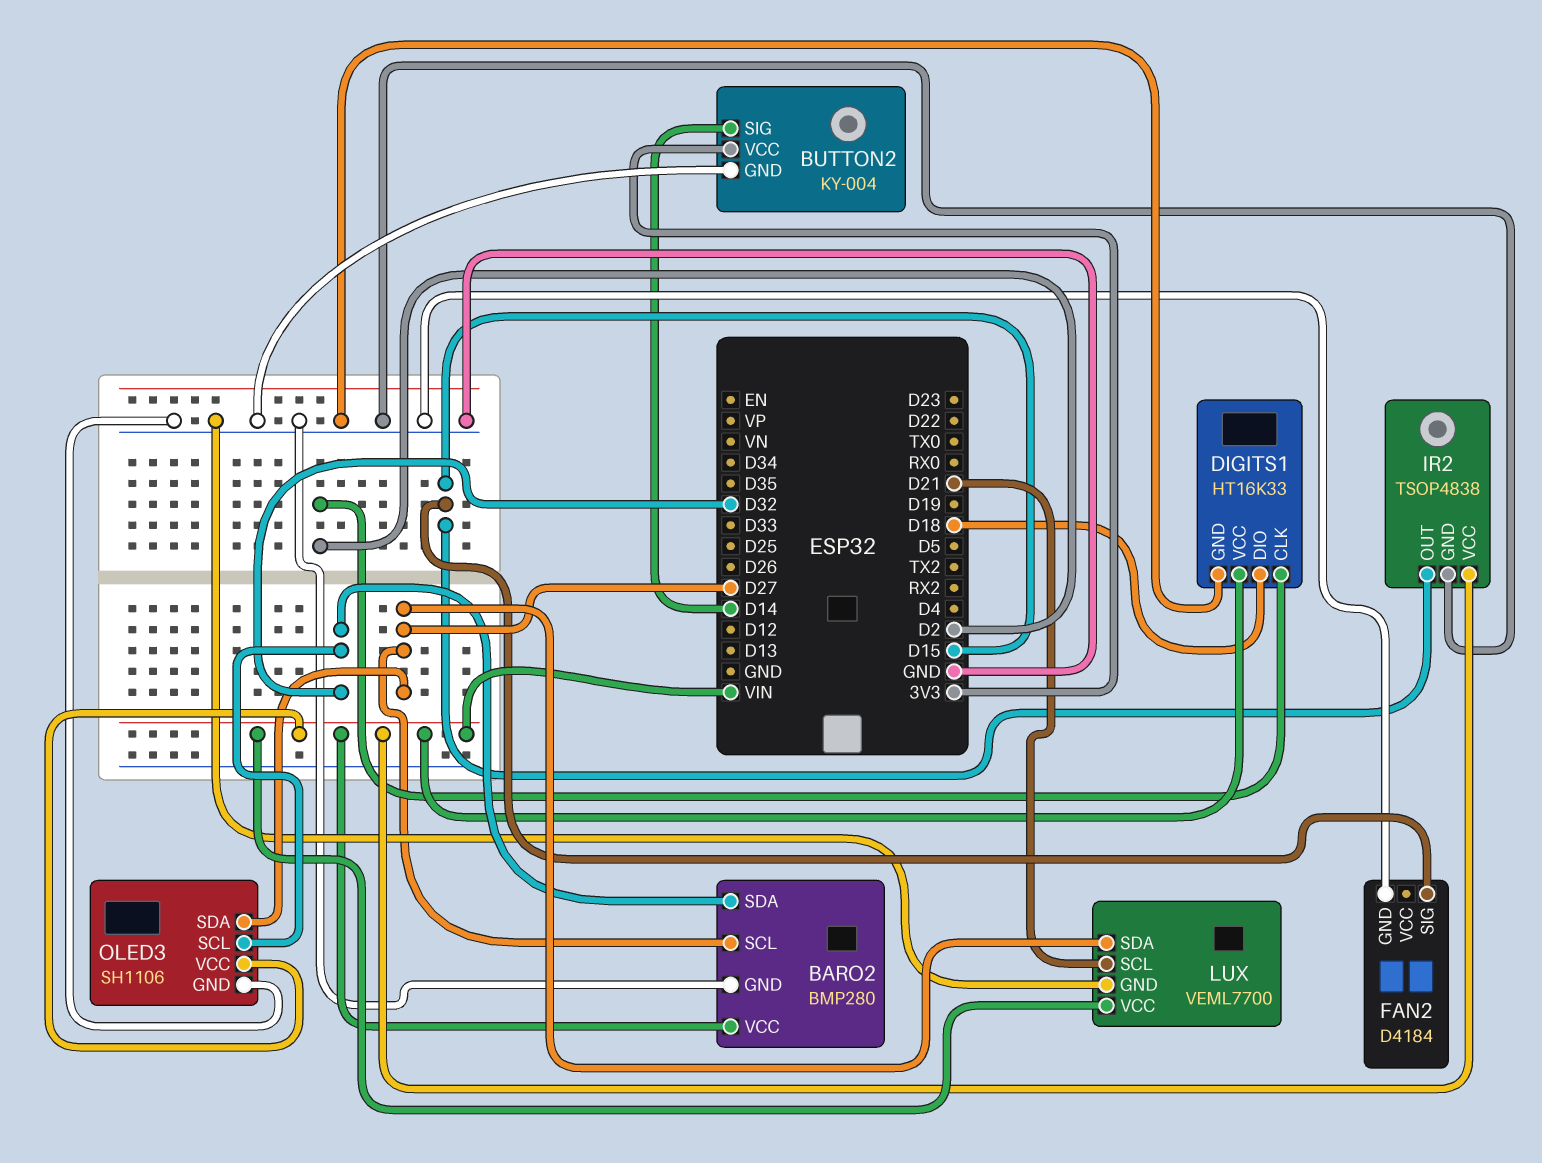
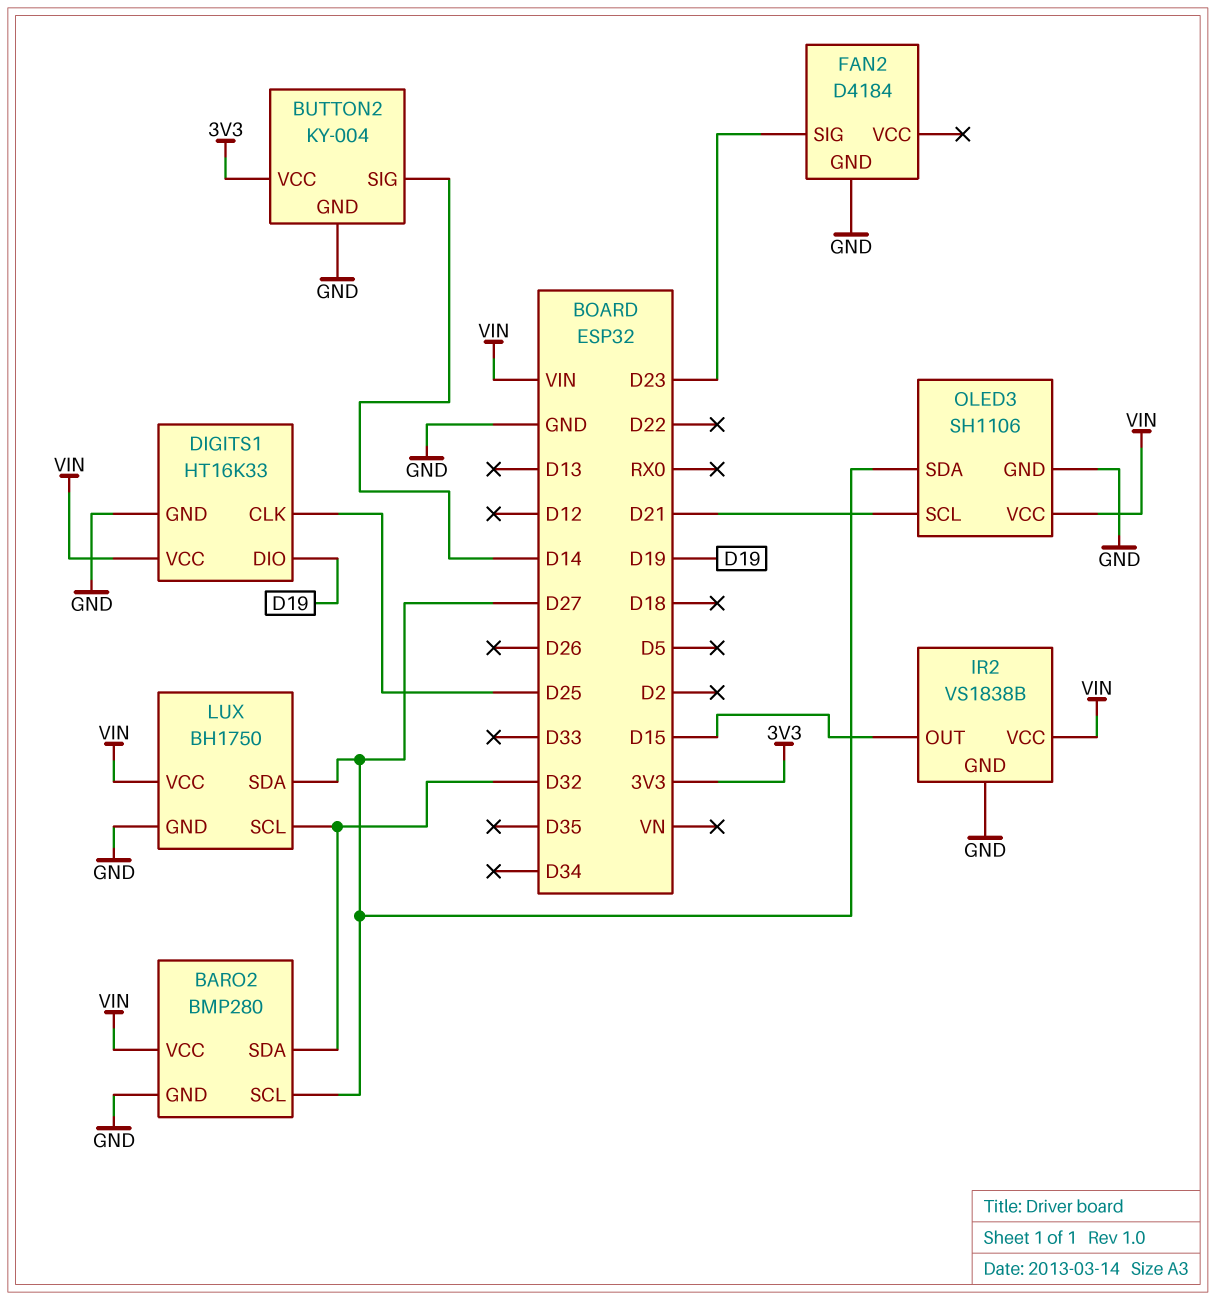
DIGITS1 pin CLK: D2 -> D25
DIGITS1 pin DIO: D18 -> D19
FAN2 pin SIG: D15 -> D23
IR2: TSOP4838 -> VS1838B
LUX: VEML7700 -> BH1750
LUX pin SCL: D21 -> D32
OLED3 pin SCL: D32 -> D21

